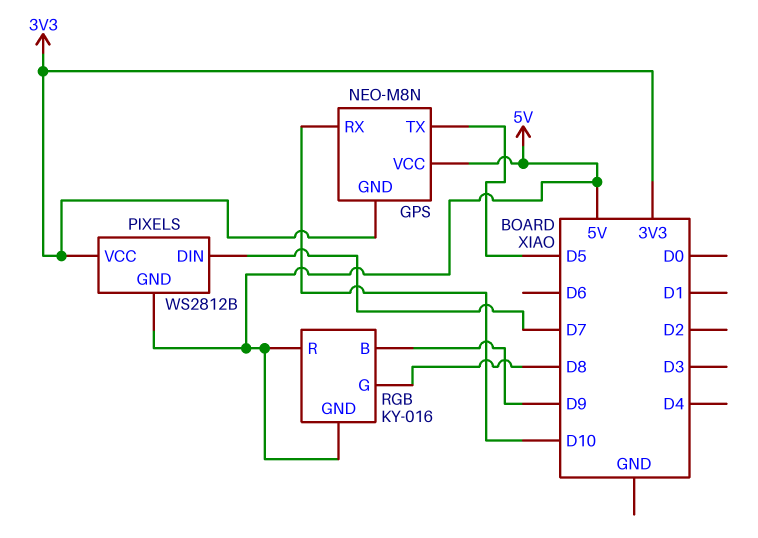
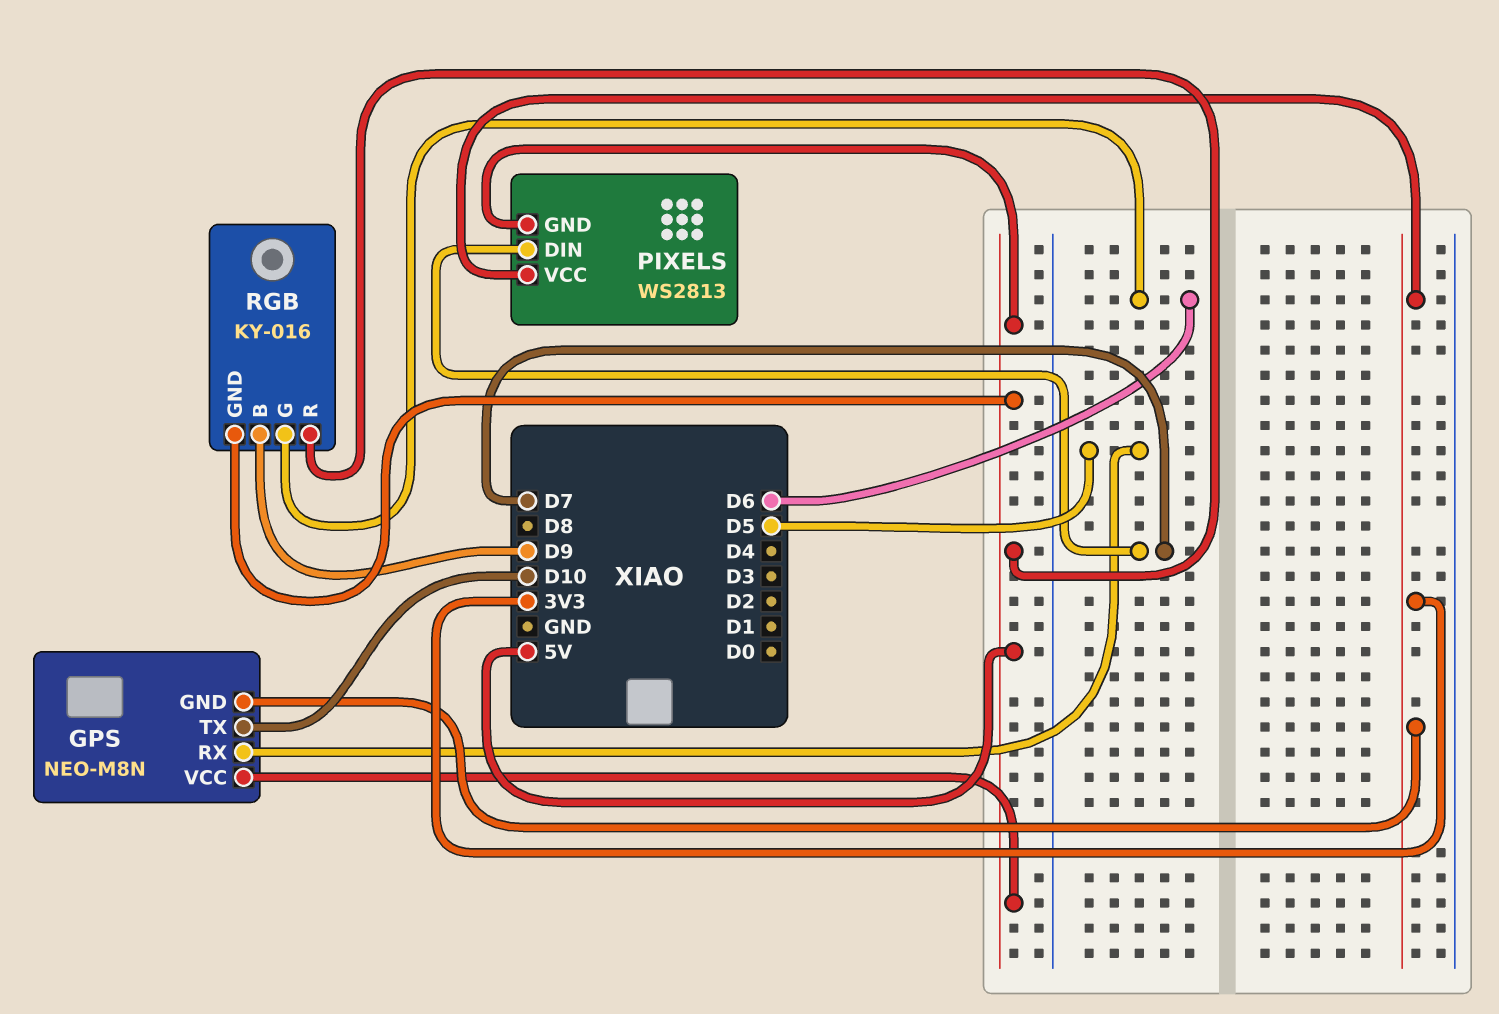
GPS pin RX: D10 -> D5
GPS pin TX: D5 -> D10
PIXELS: WS2812B -> WS2813
RGB pin G: D8 -> D6

